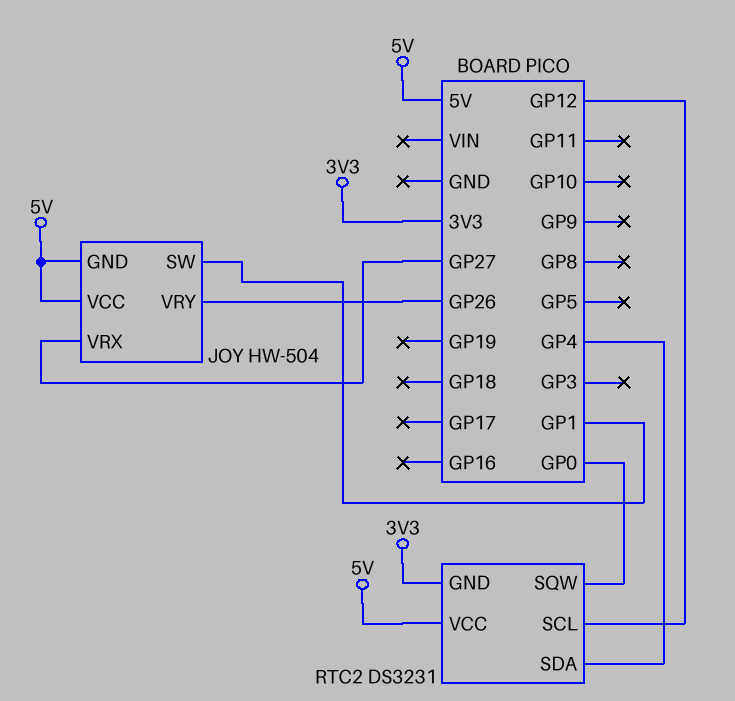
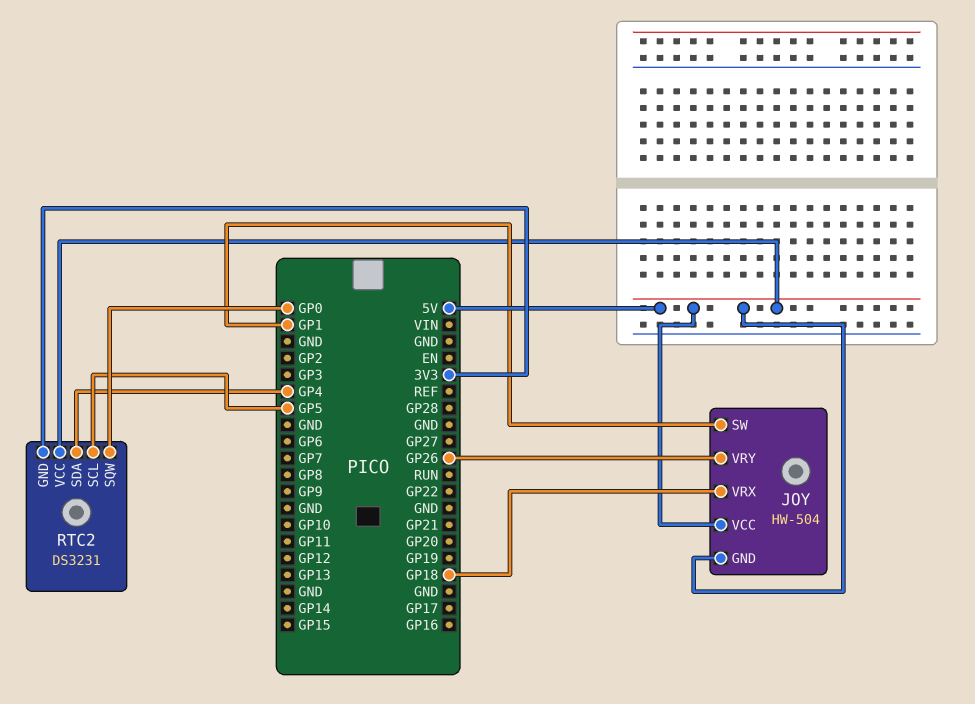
JOY pin VRX: GP27 -> GP18
RTC2 pin SCL: GP12 -> GP5

